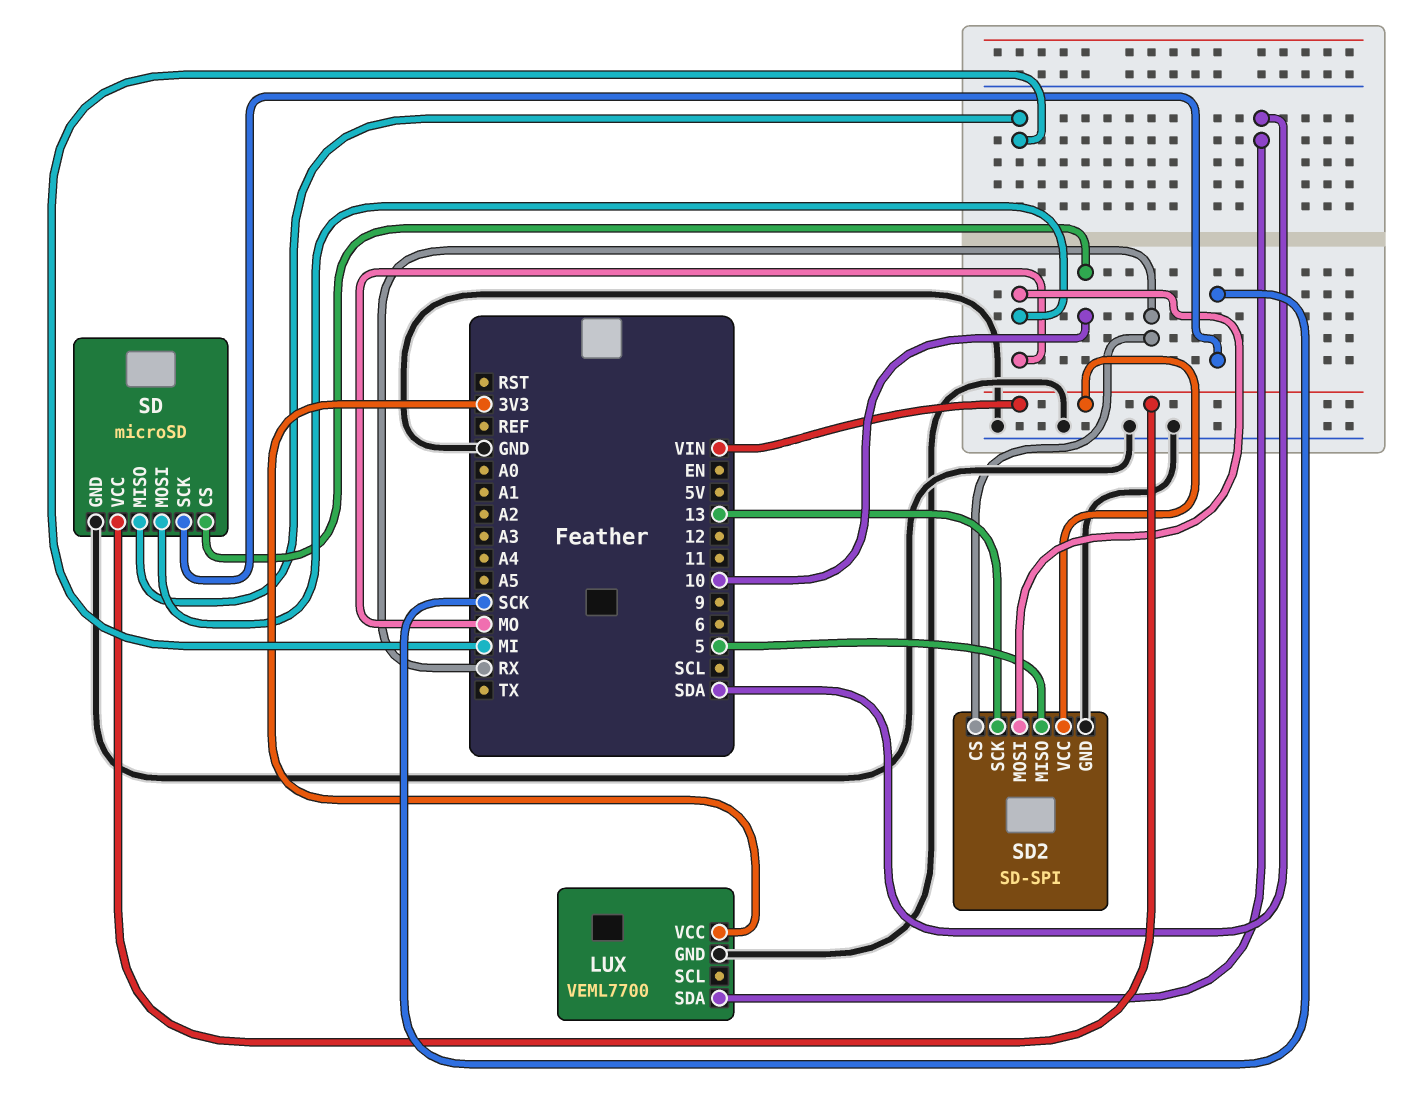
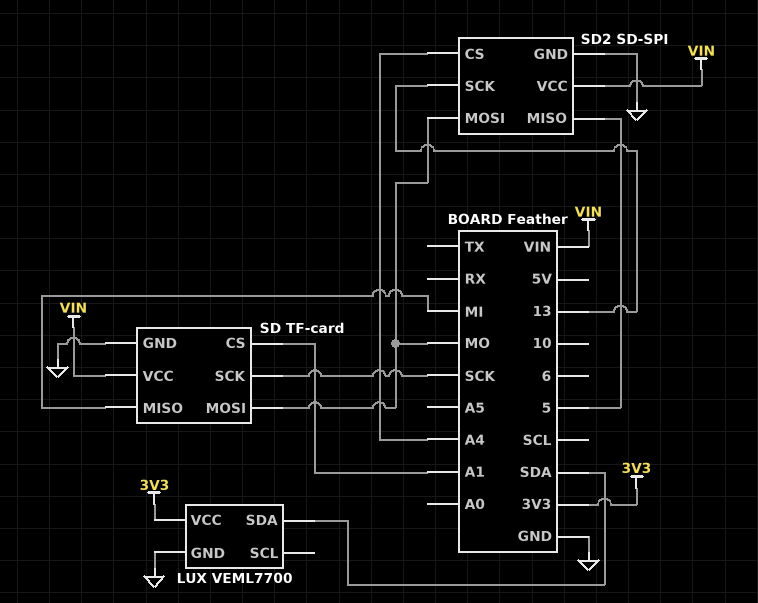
SD: microSD -> TF-card
SD pin CS: 10 -> A1
SD2 pin CS: RX -> A4

